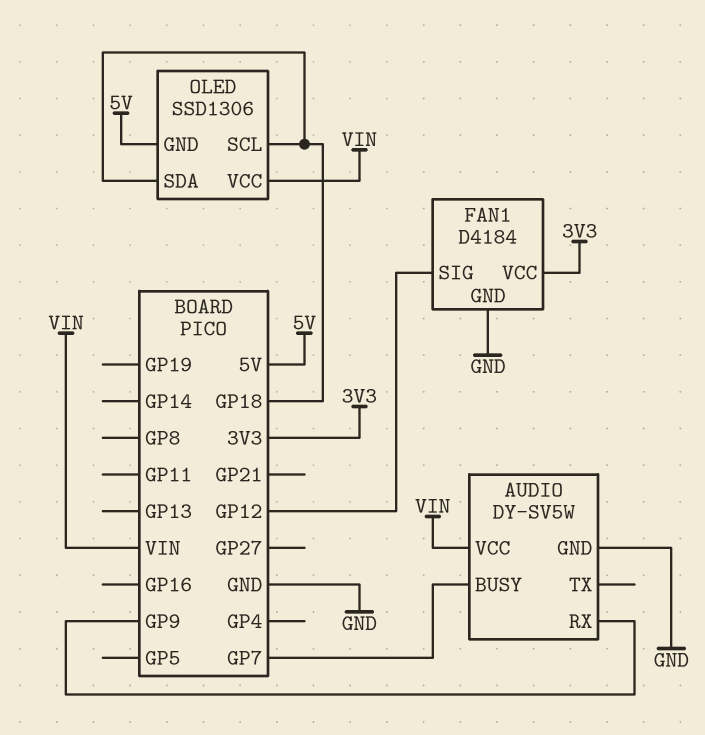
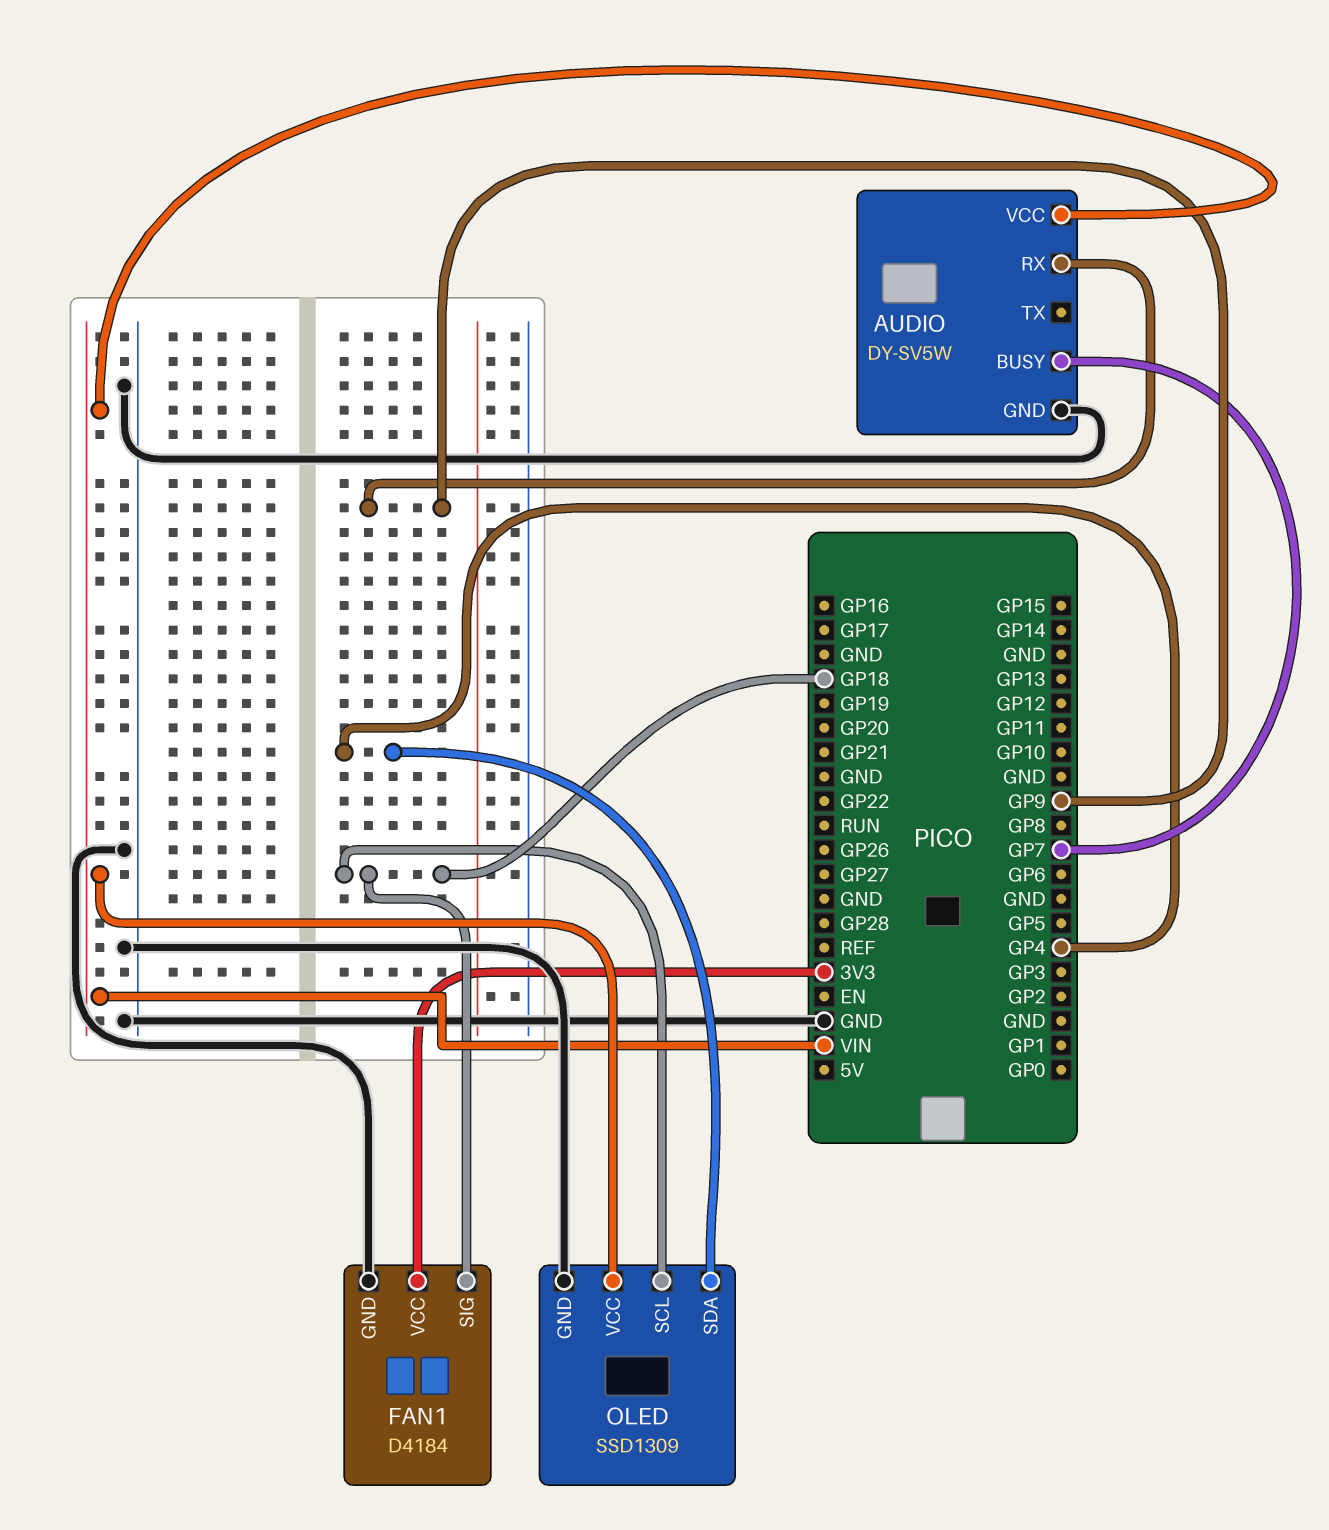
FAN1 pin SIG: GP12 -> GP18
OLED: SSD1306 -> SSD1309
OLED pin GND: 5V -> GND
OLED pin SDA: GP18 -> GP4

